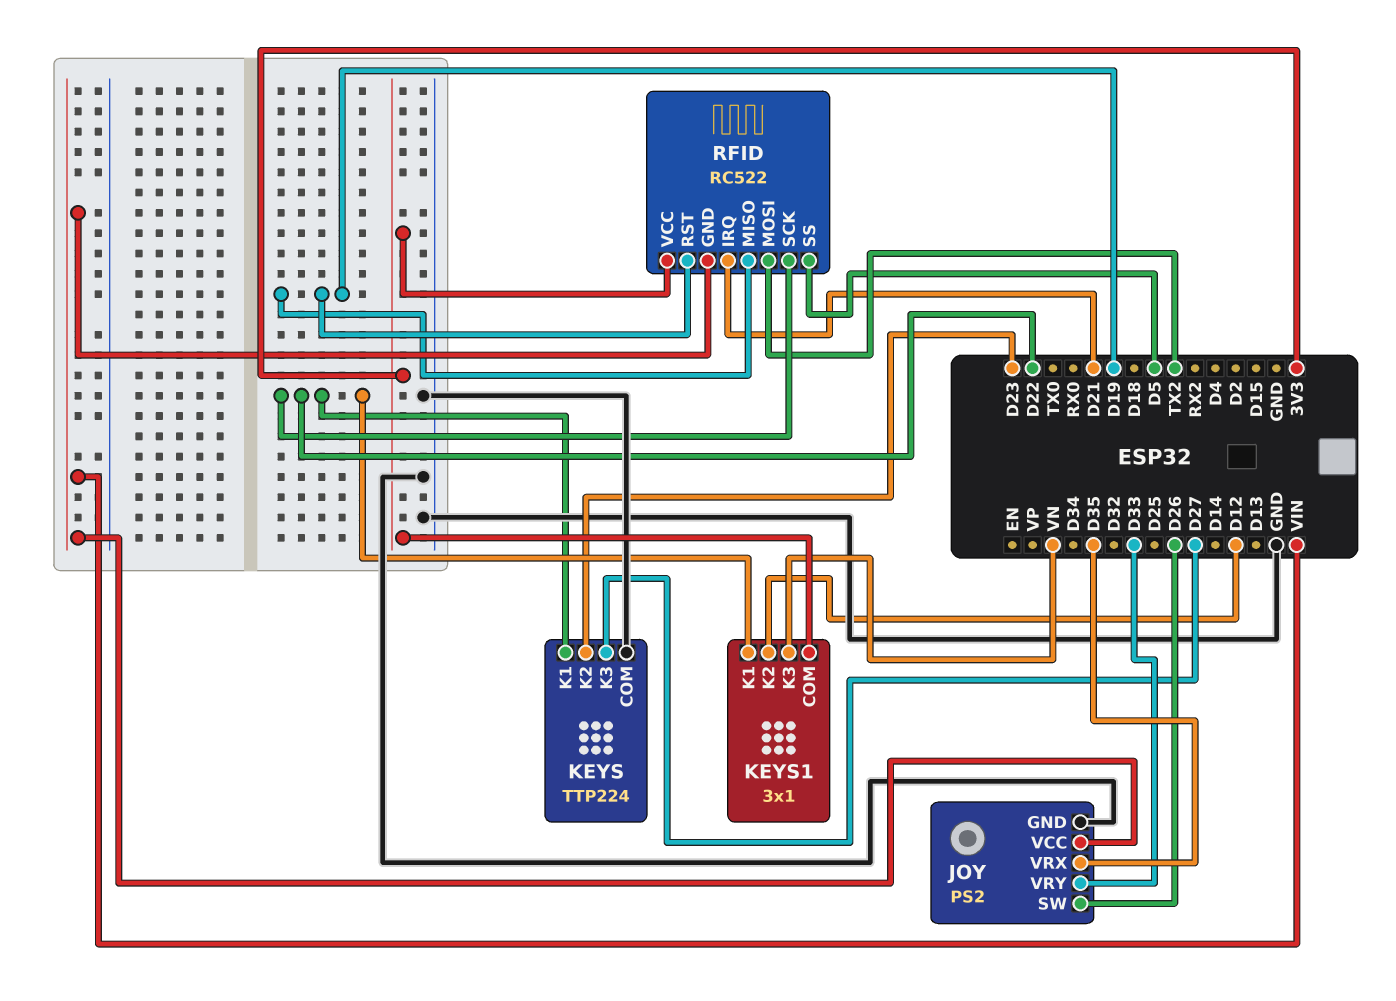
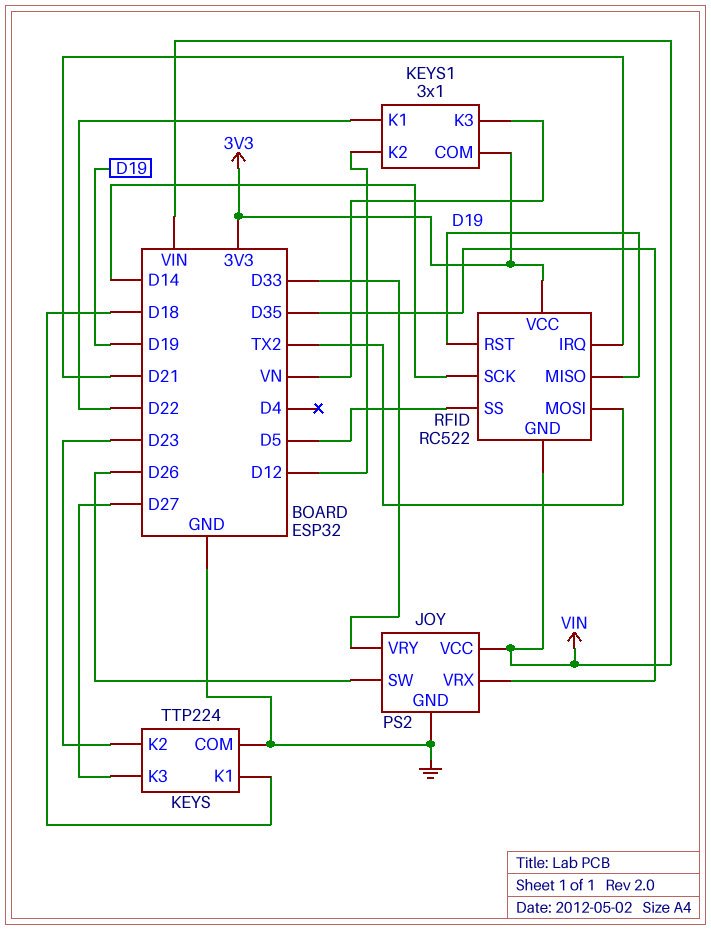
KEYS pin K1: D22 -> D18
RFID pin SCK: D22 -> D14

